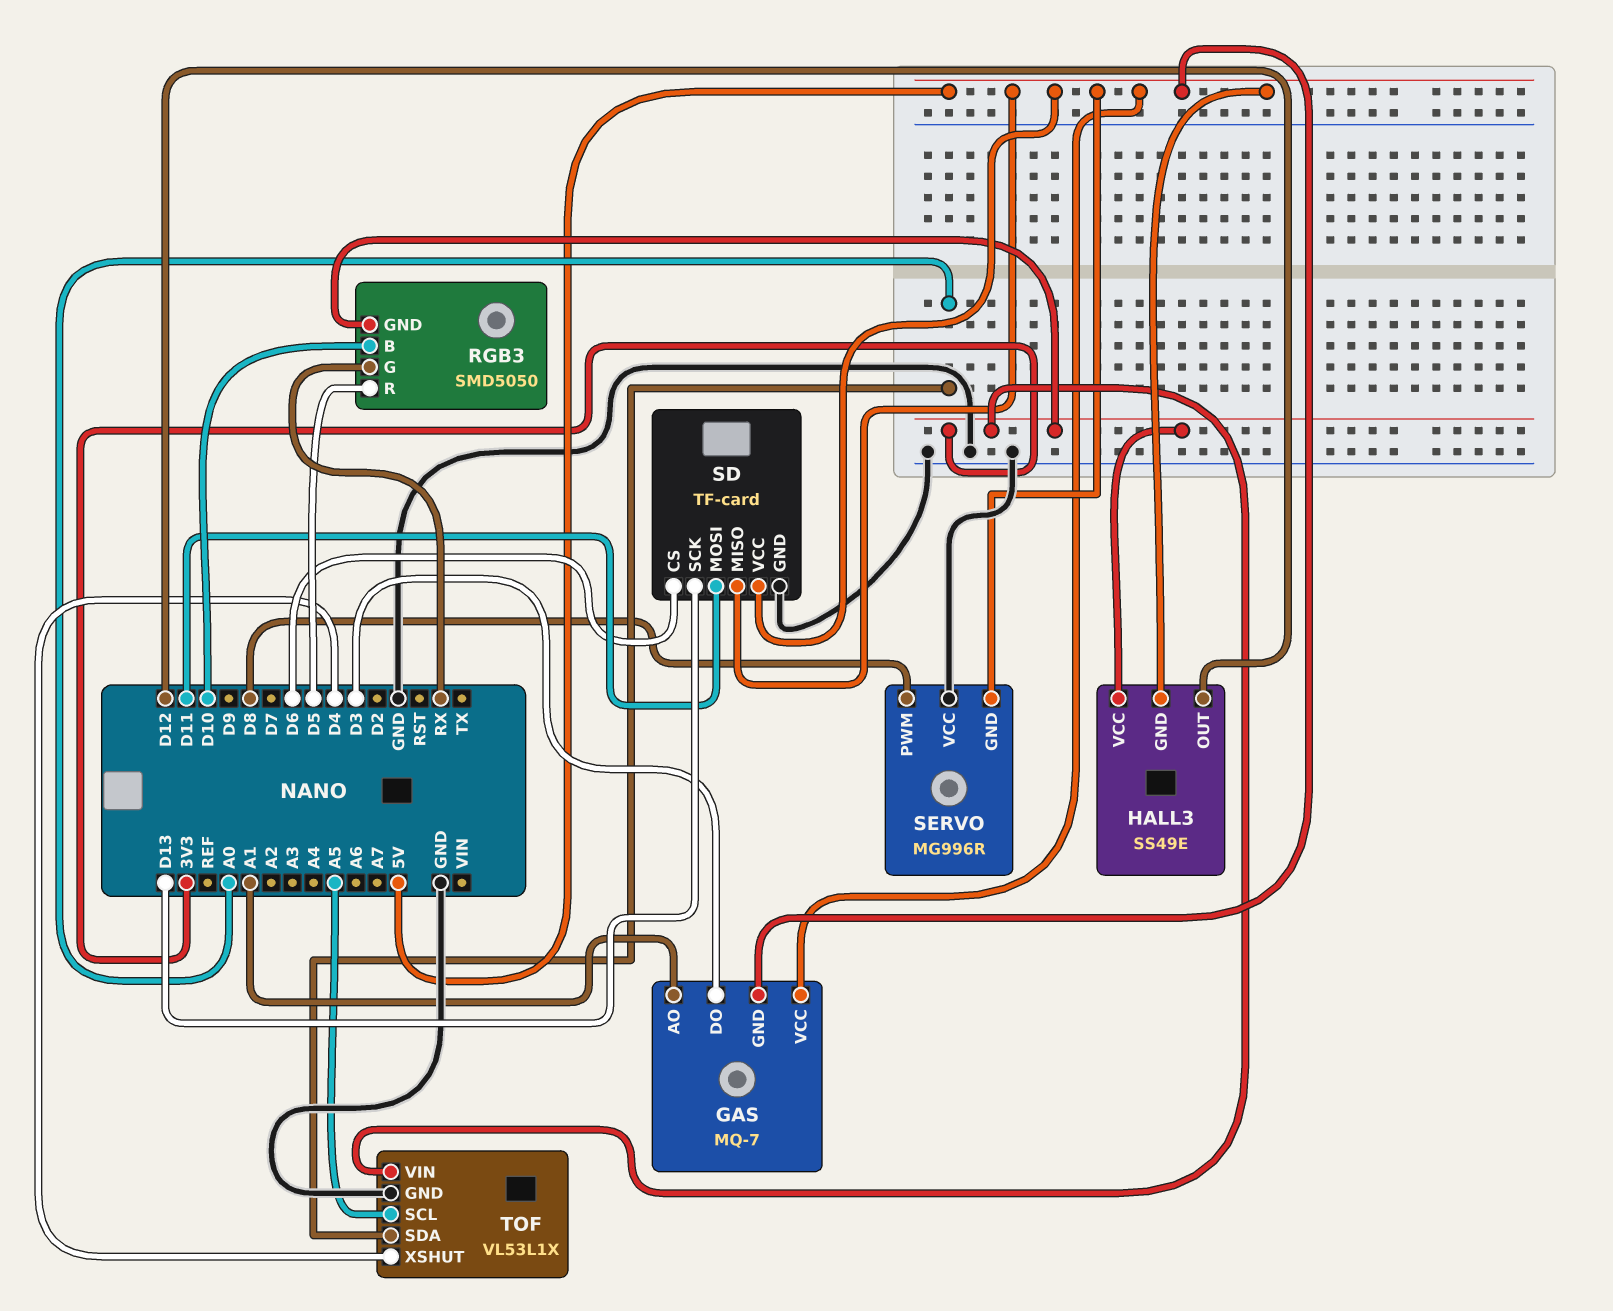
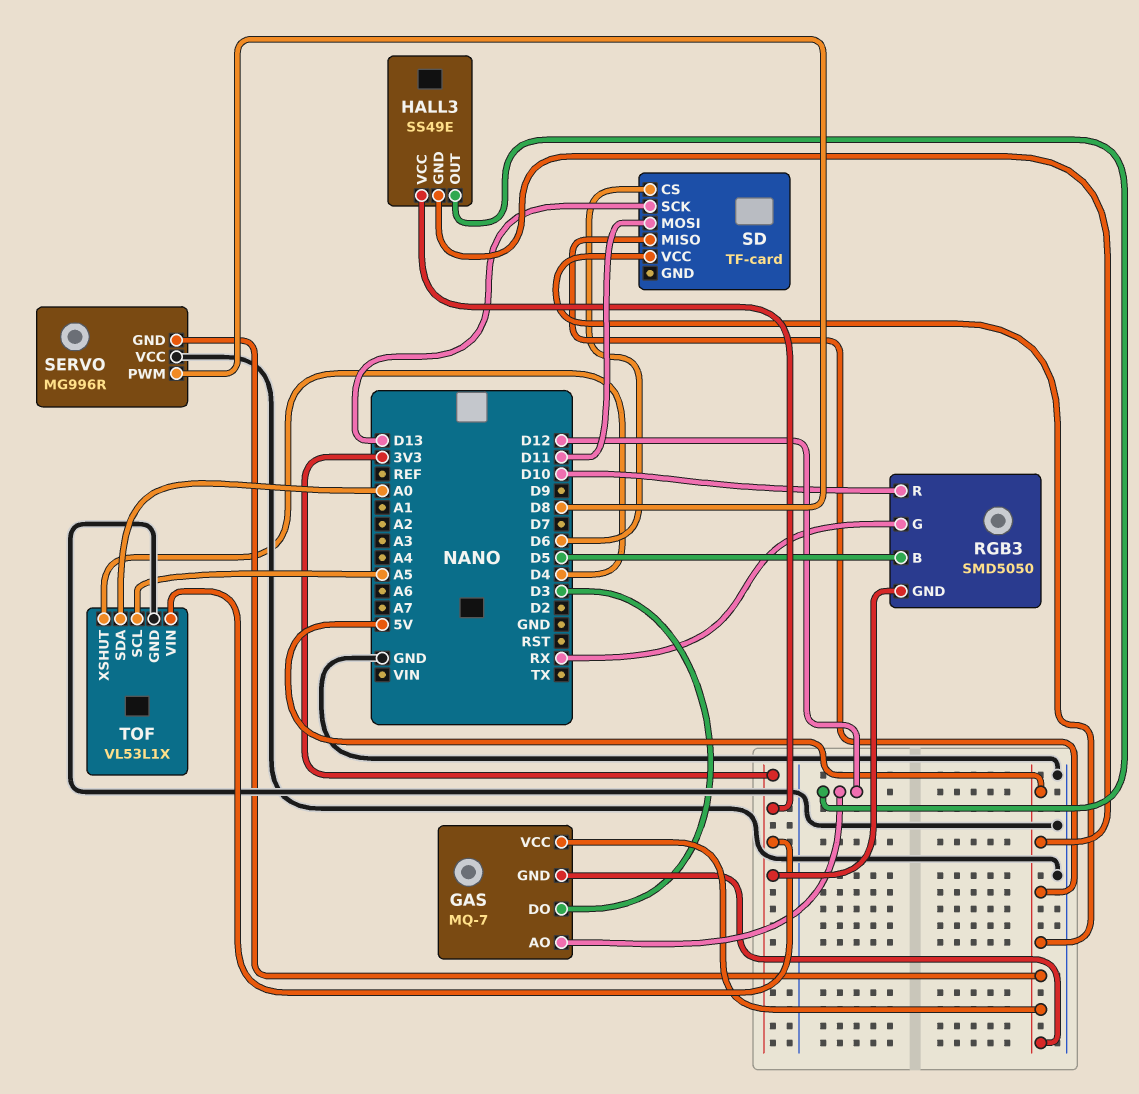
GAS pin AO: A1 -> D12
RGB3 pin B: D10 -> D5
RGB3 pin R: D5 -> D10
SD pin GND: GND -> none

